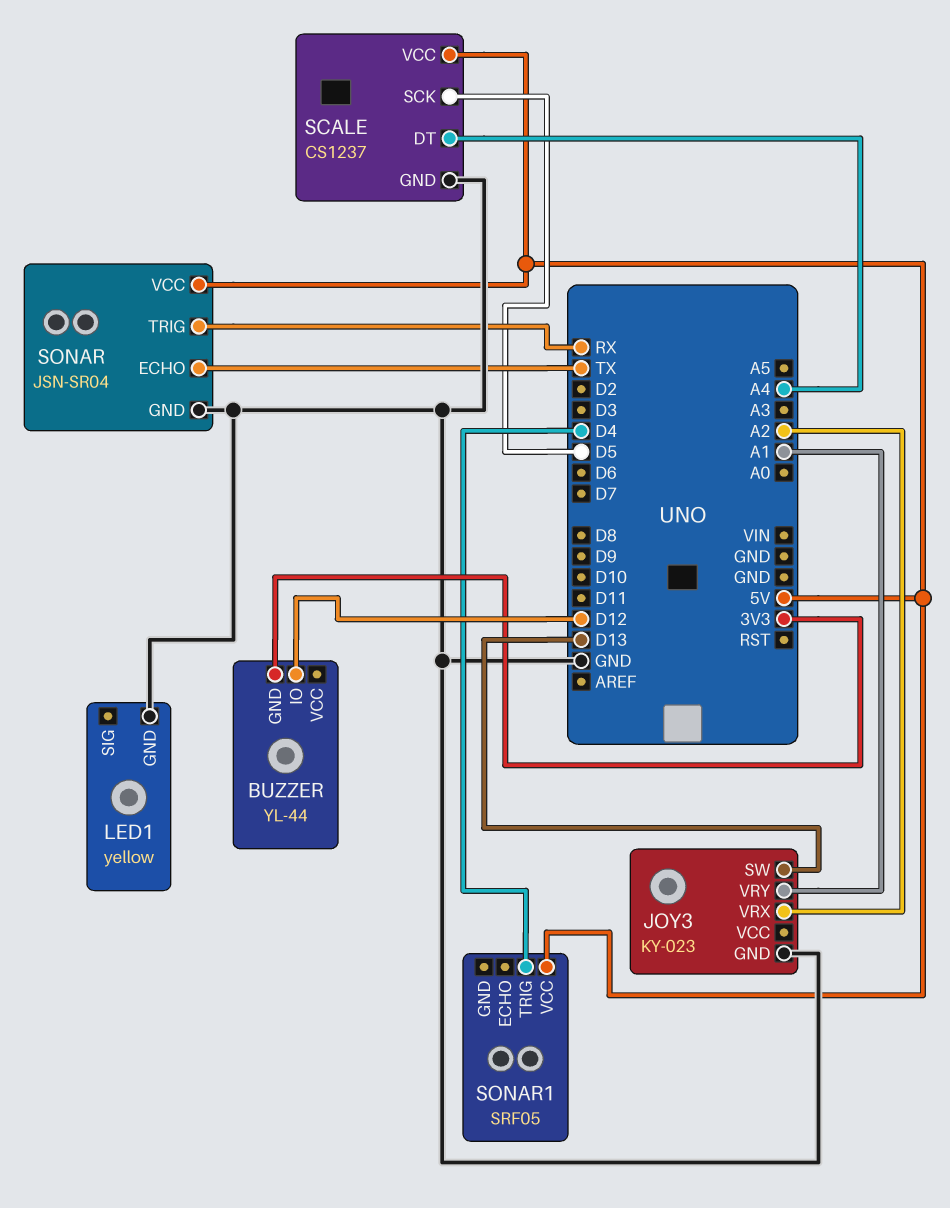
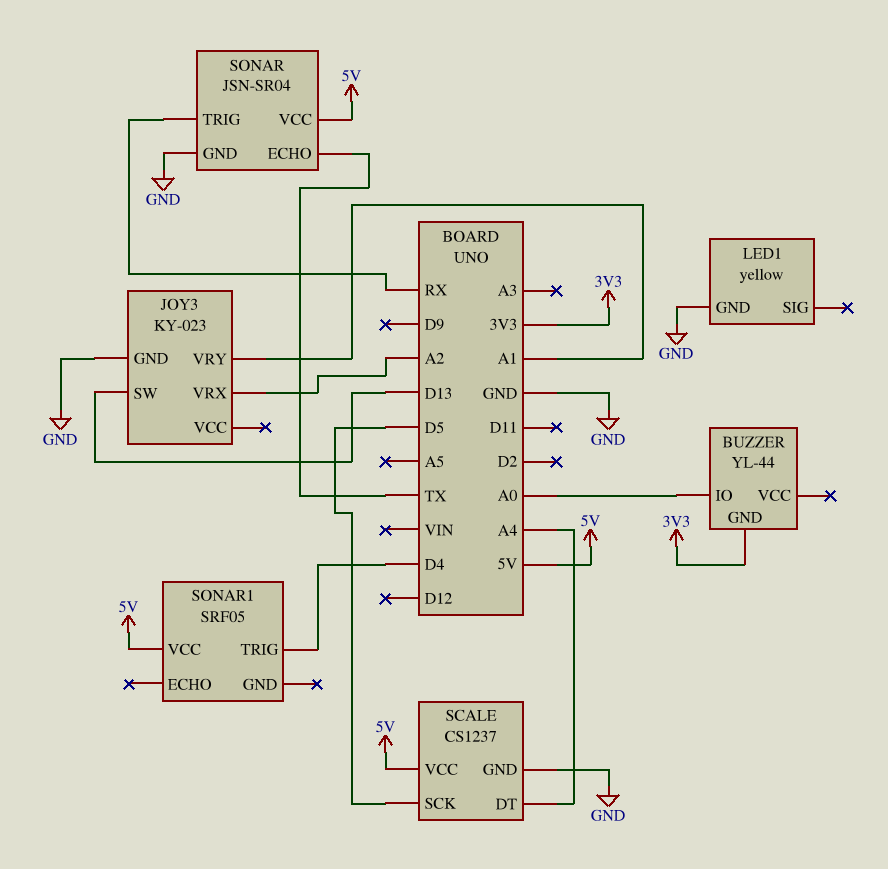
BUZZER pin IO: D12 -> A0

